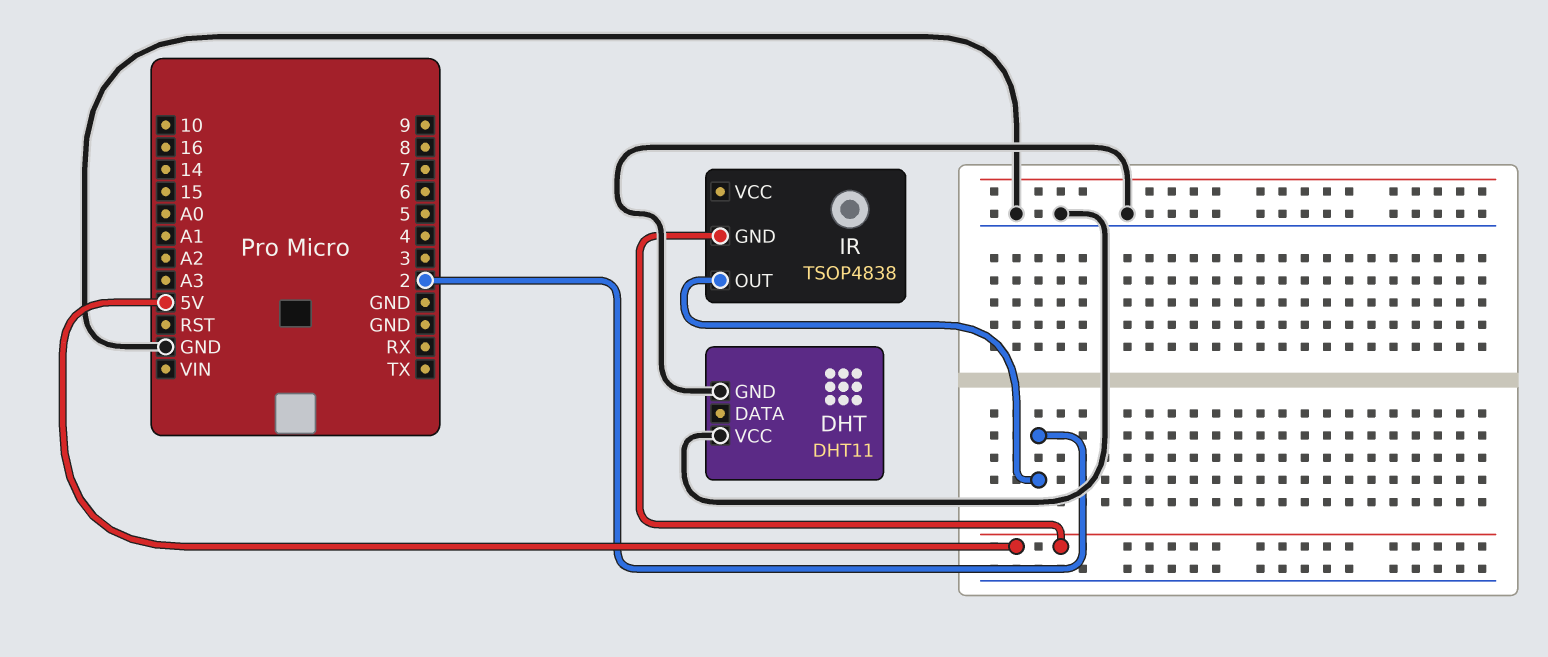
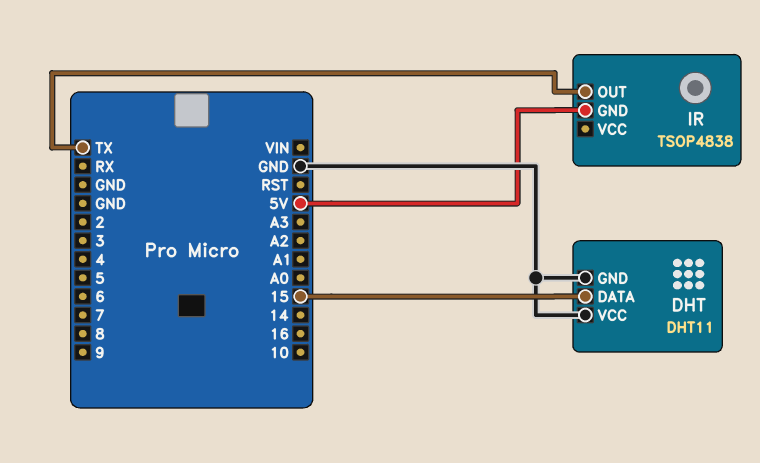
DHT pin DATA: none -> 15
IR pin OUT: 2 -> TX

